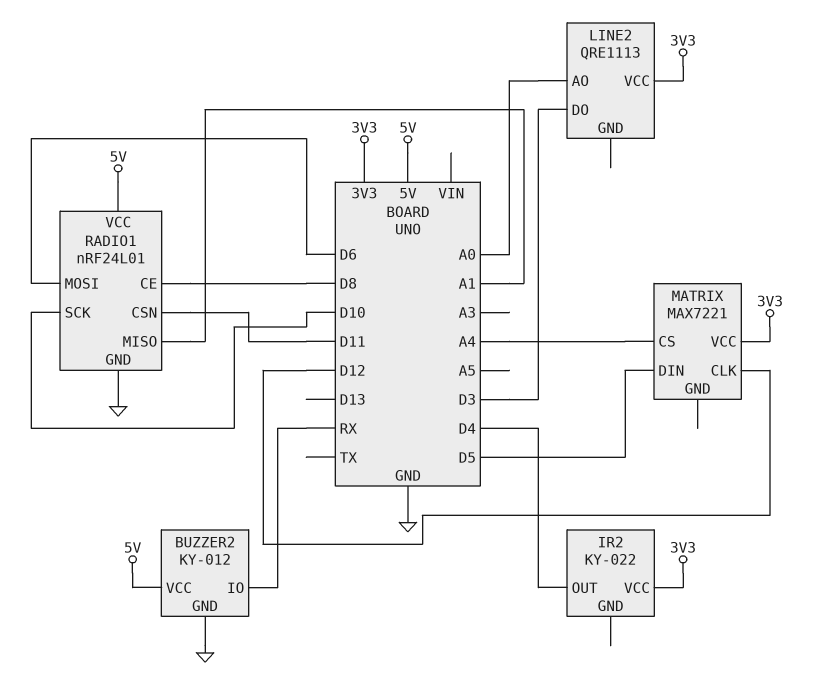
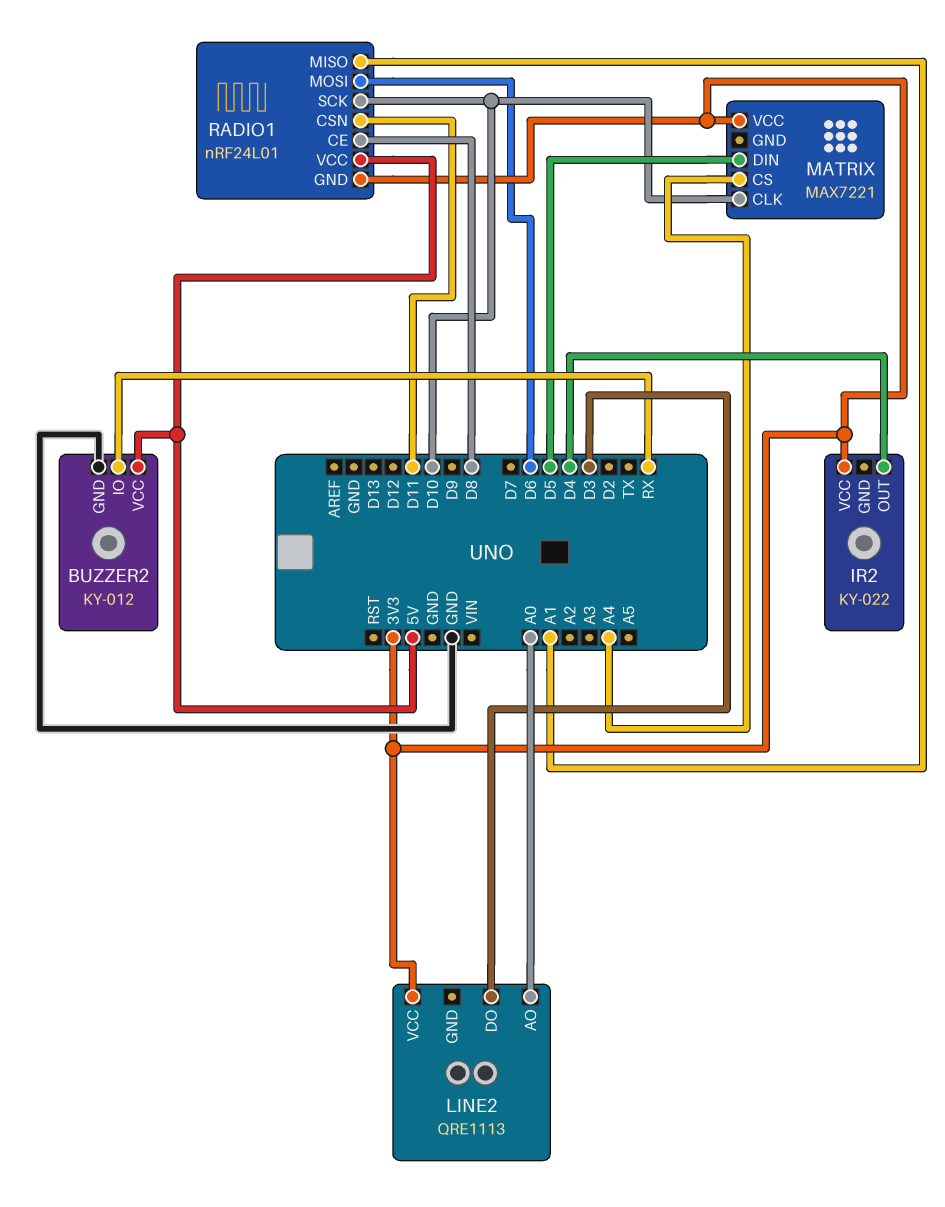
MATRIX pin CLK: D12 -> D10
RADIO1 pin GND: GND -> 3V3

